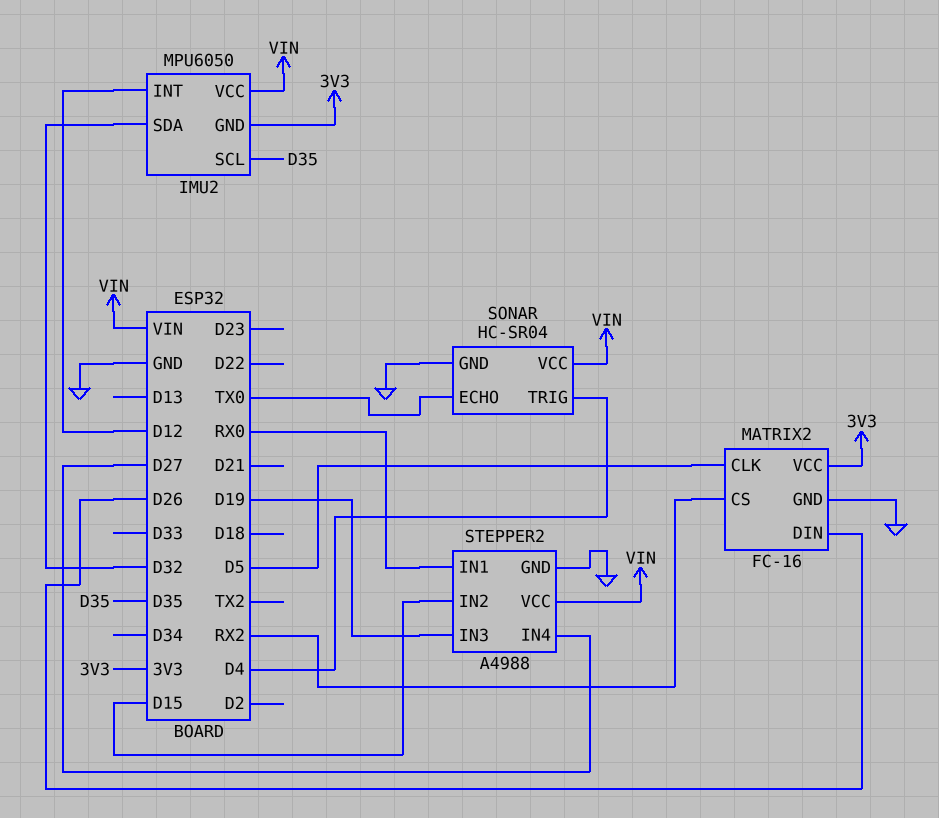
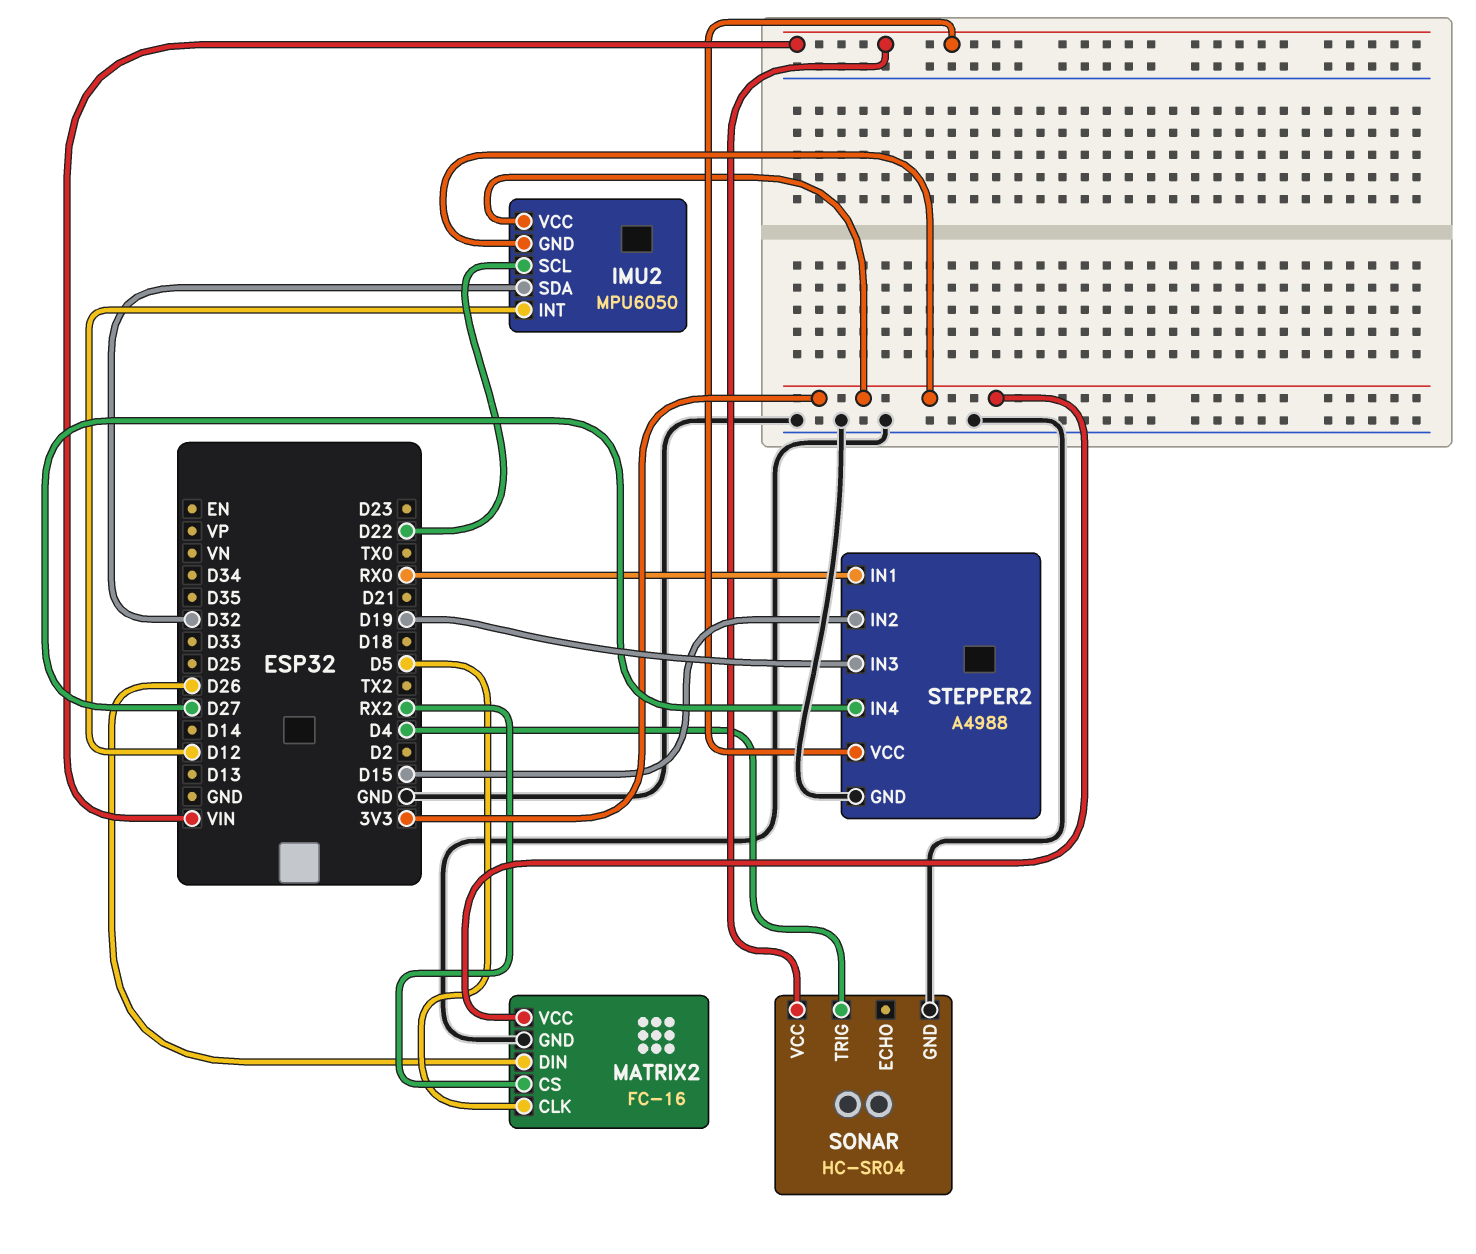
IMU2 pin SCL: D35 -> D22
IMU2 pin VCC: VIN -> 3V3
SONAR pin ECHO: TX0 -> none

